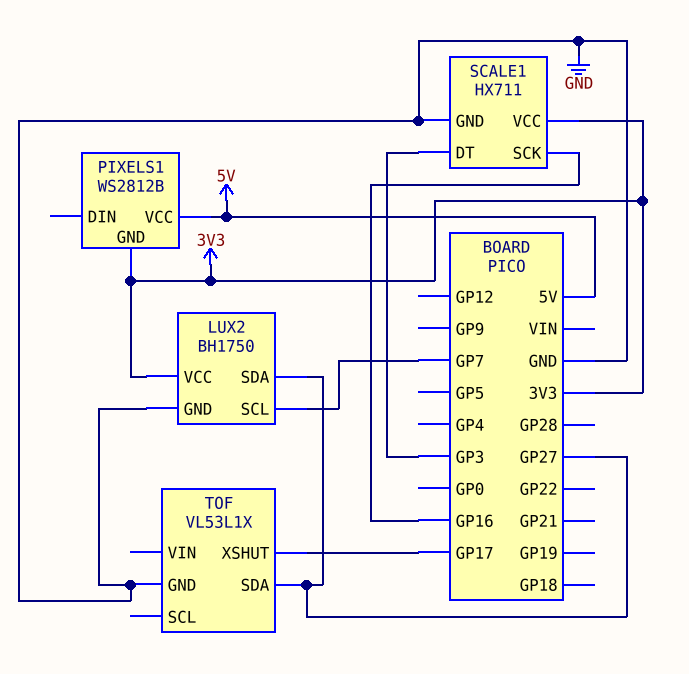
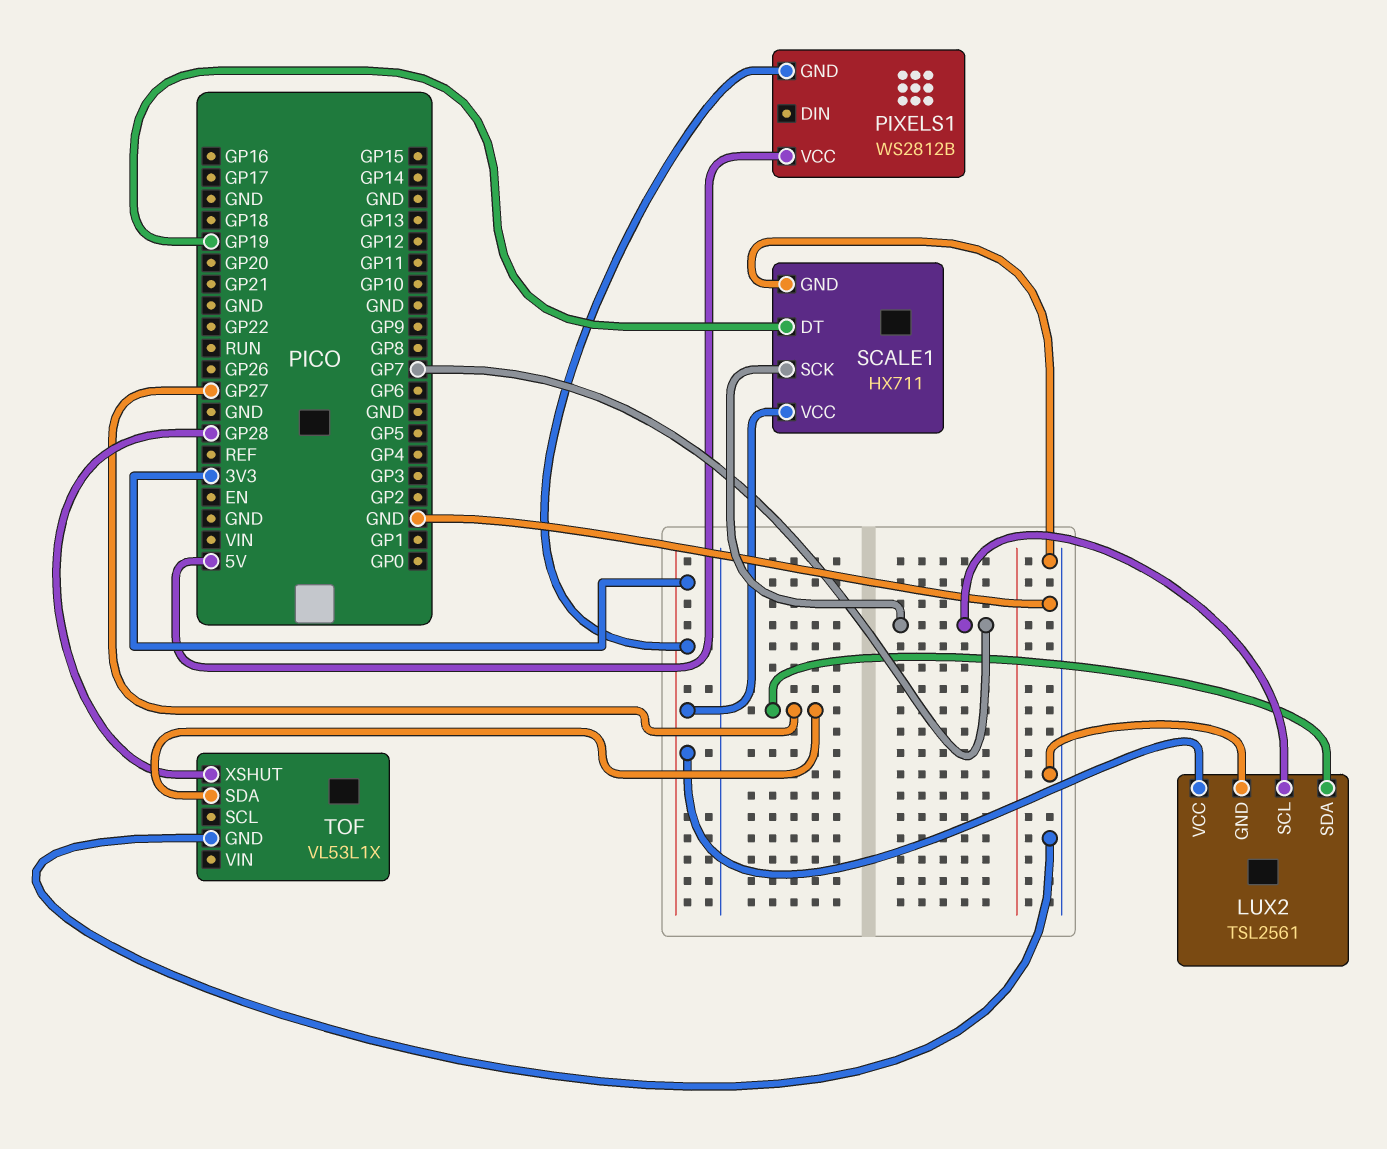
LUX2: BH1750 -> TSL2561
SCALE1 pin DT: GP3 -> GP19
SCALE1 pin SCK: GP16 -> GP7
TOF pin XSHUT: GP17 -> GP28

